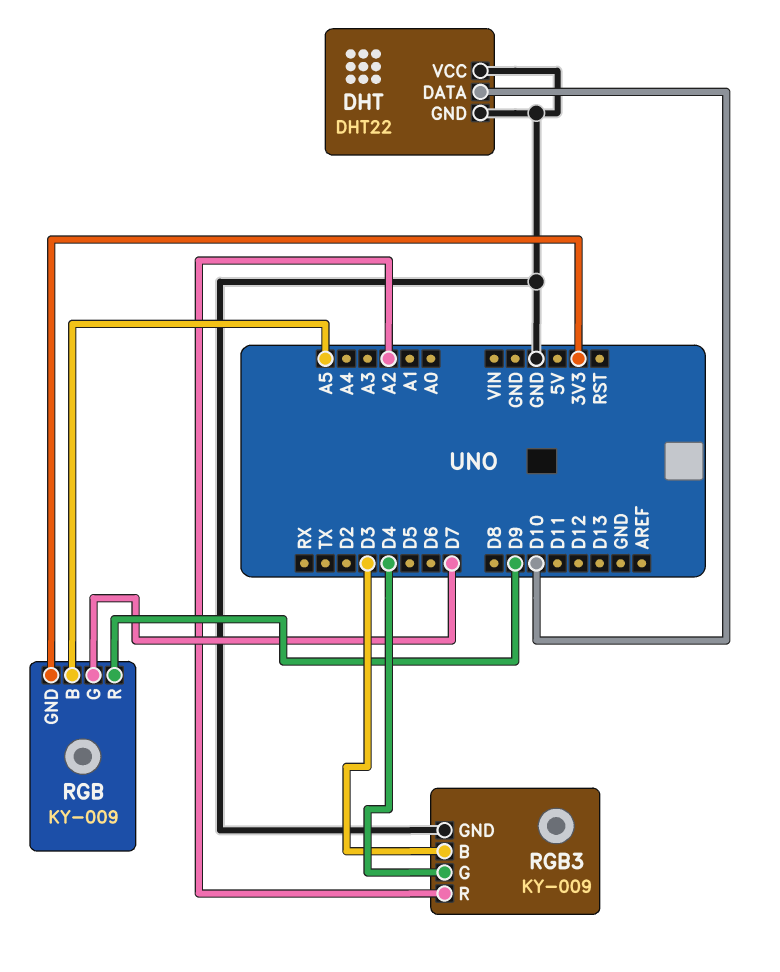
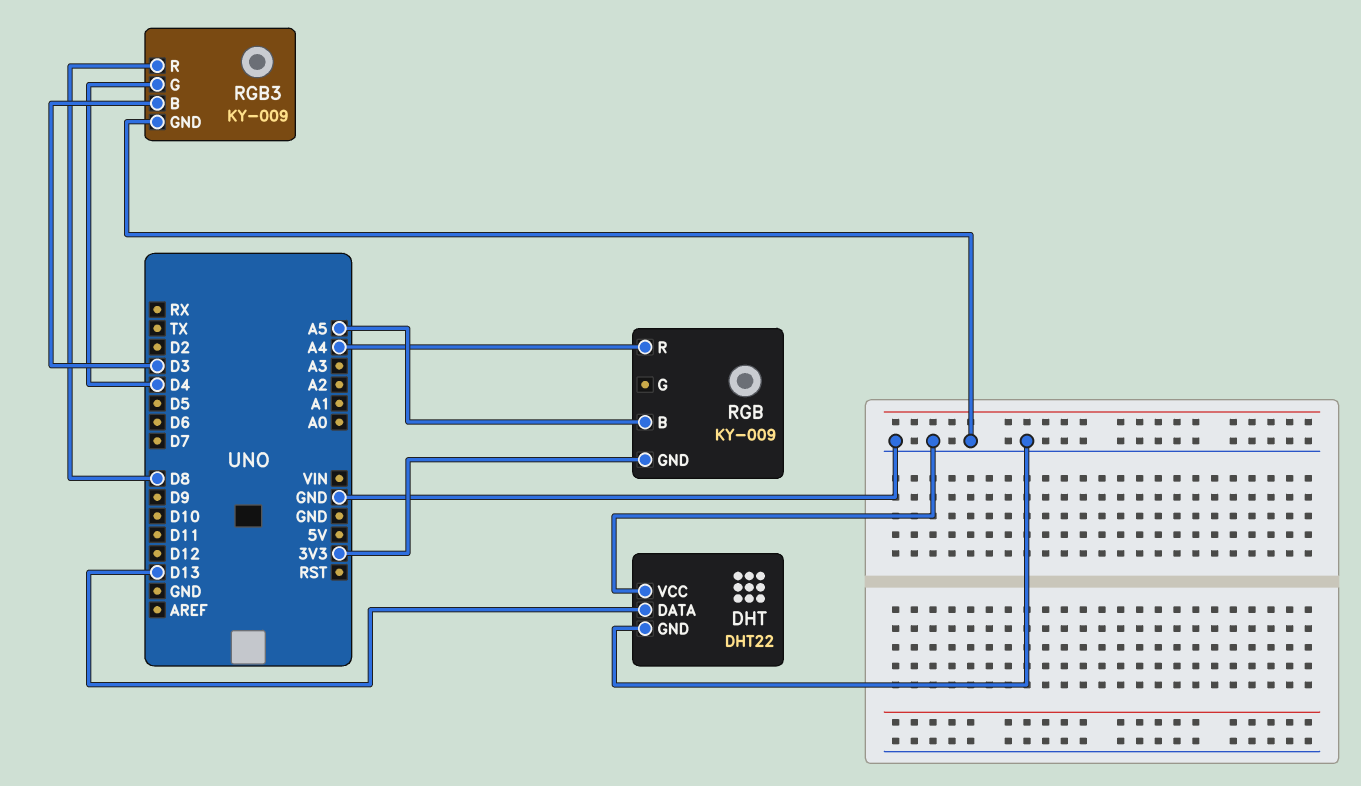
DHT pin DATA: D10 -> D13
RGB pin G: D7 -> none
RGB pin R: D9 -> A4
RGB3 pin R: A2 -> D8

